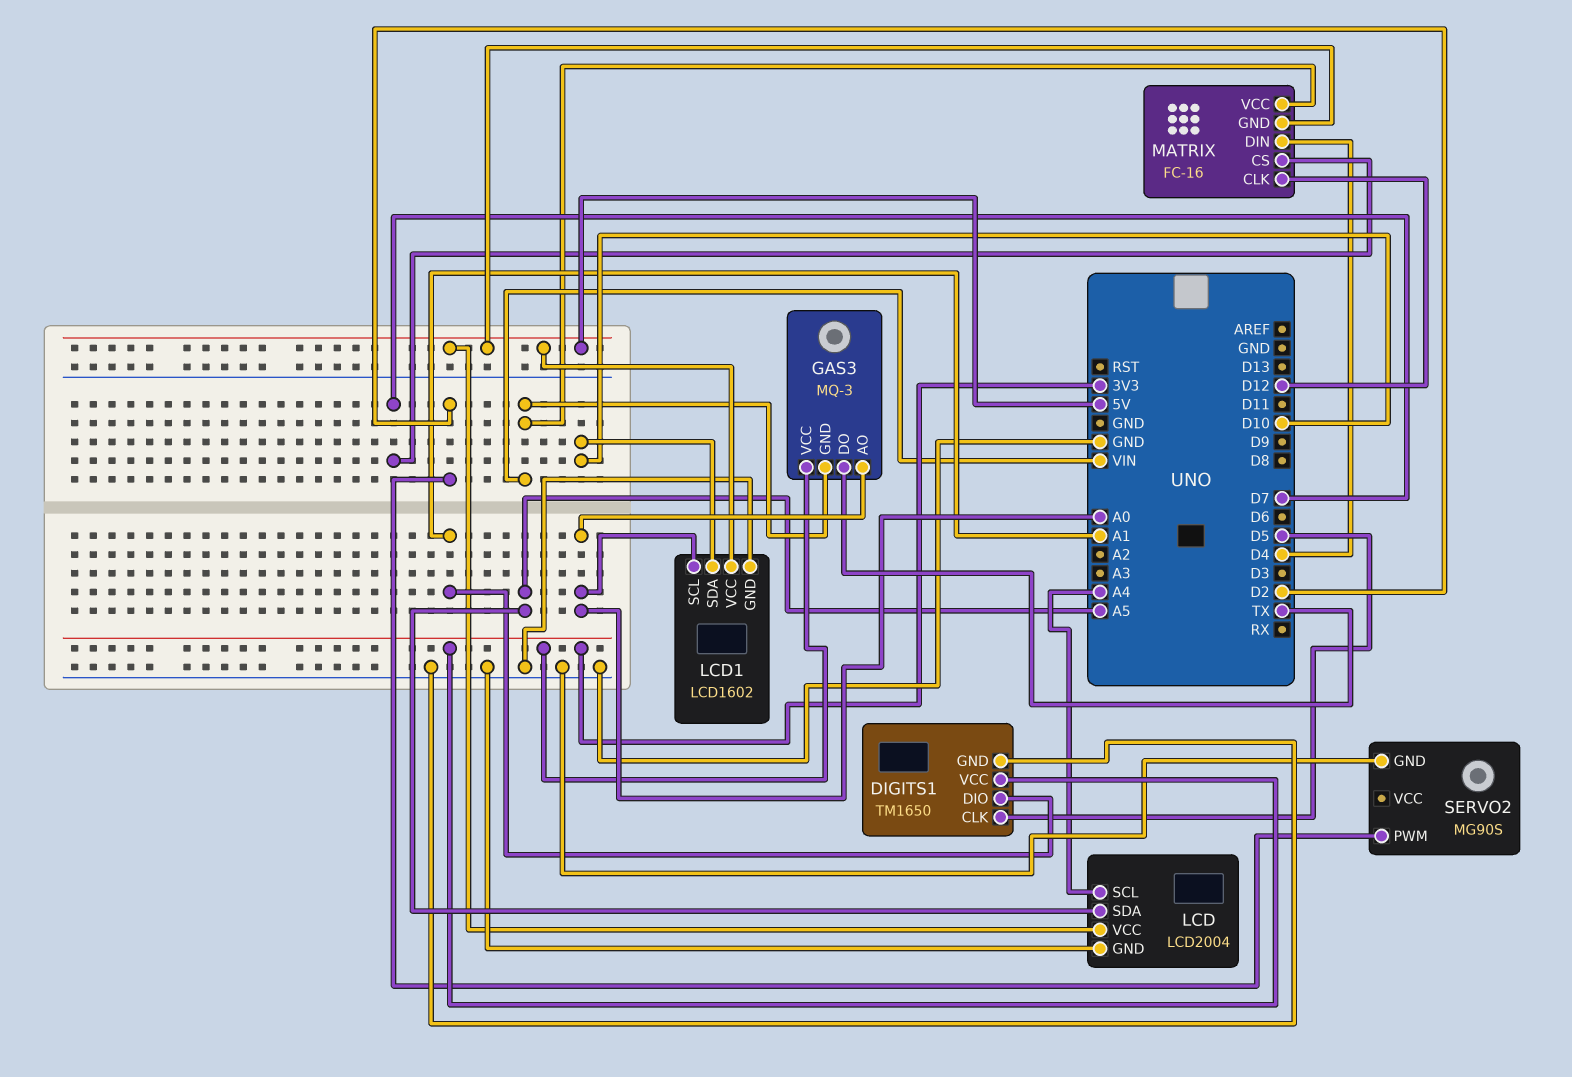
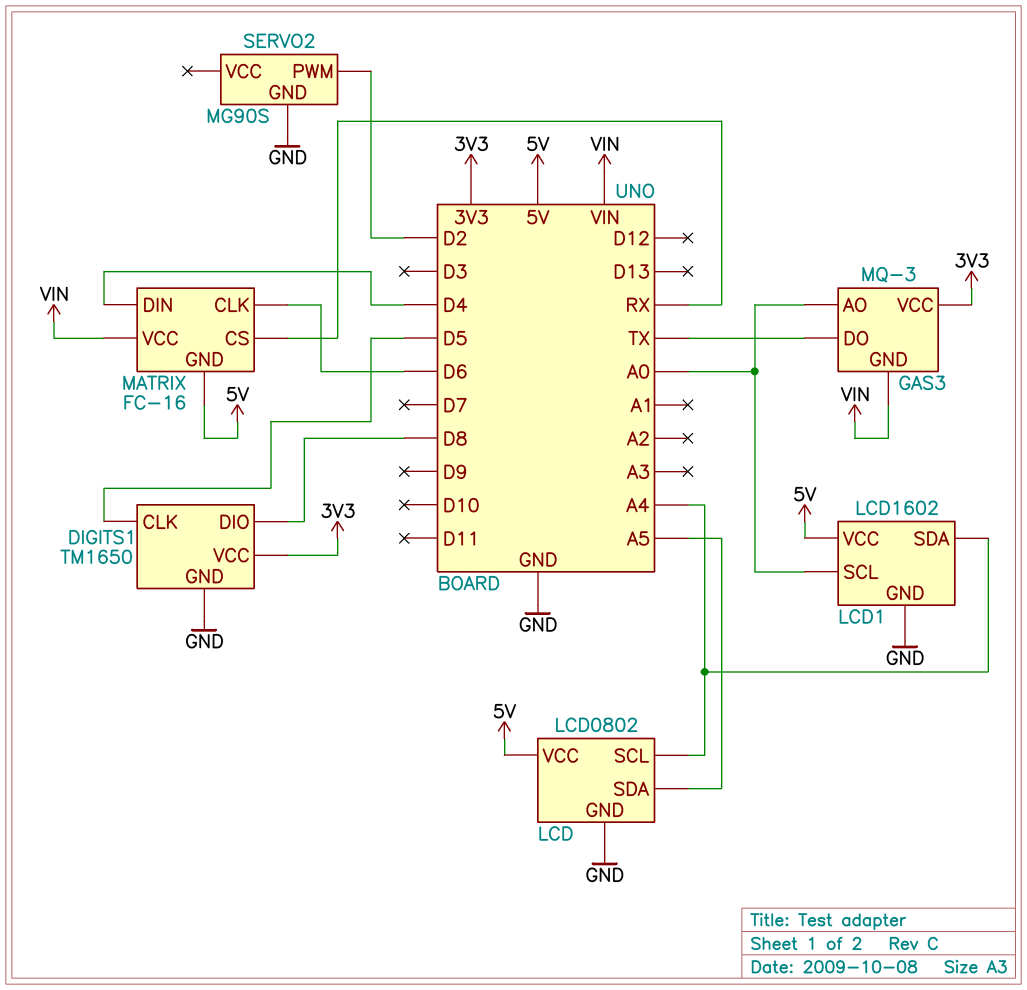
DIGITS1 pin DIO: A1 -> D8
LCD: LCD2004 -> LCD0802
LCD1 pin SDA: D10 -> A4
MATRIX pin CLK: D12 -> D6
MATRIX pin CS: D7 -> RX

